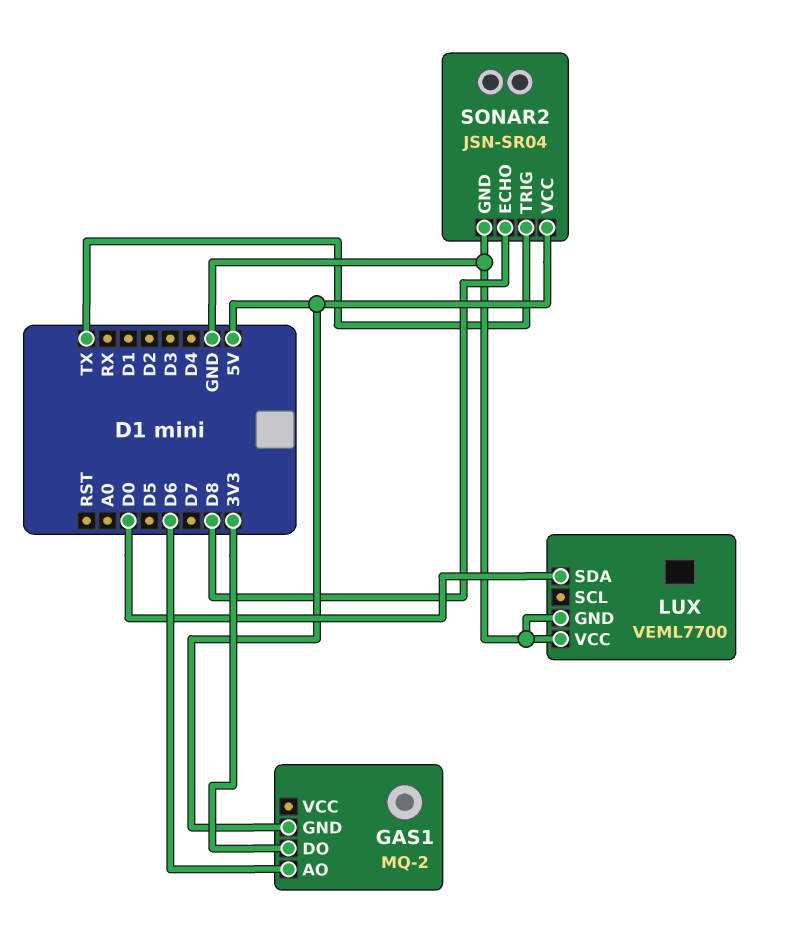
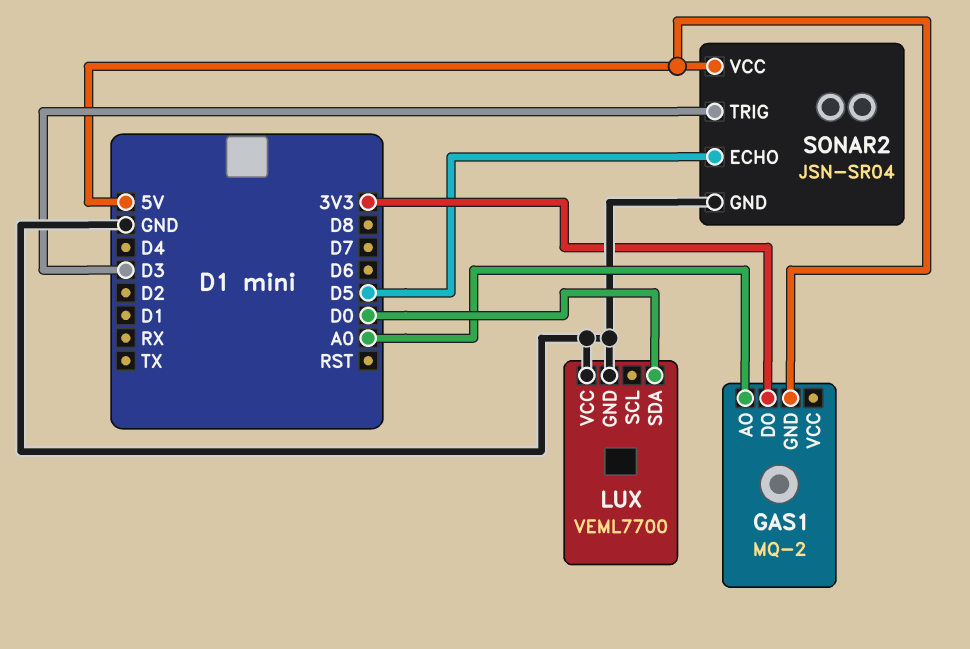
GAS1 pin AO: D6 -> A0
SONAR2 pin ECHO: D8 -> D5
SONAR2 pin TRIG: TX -> D3

